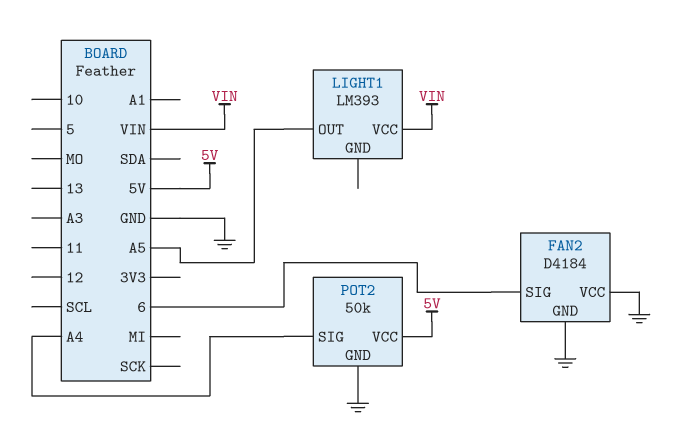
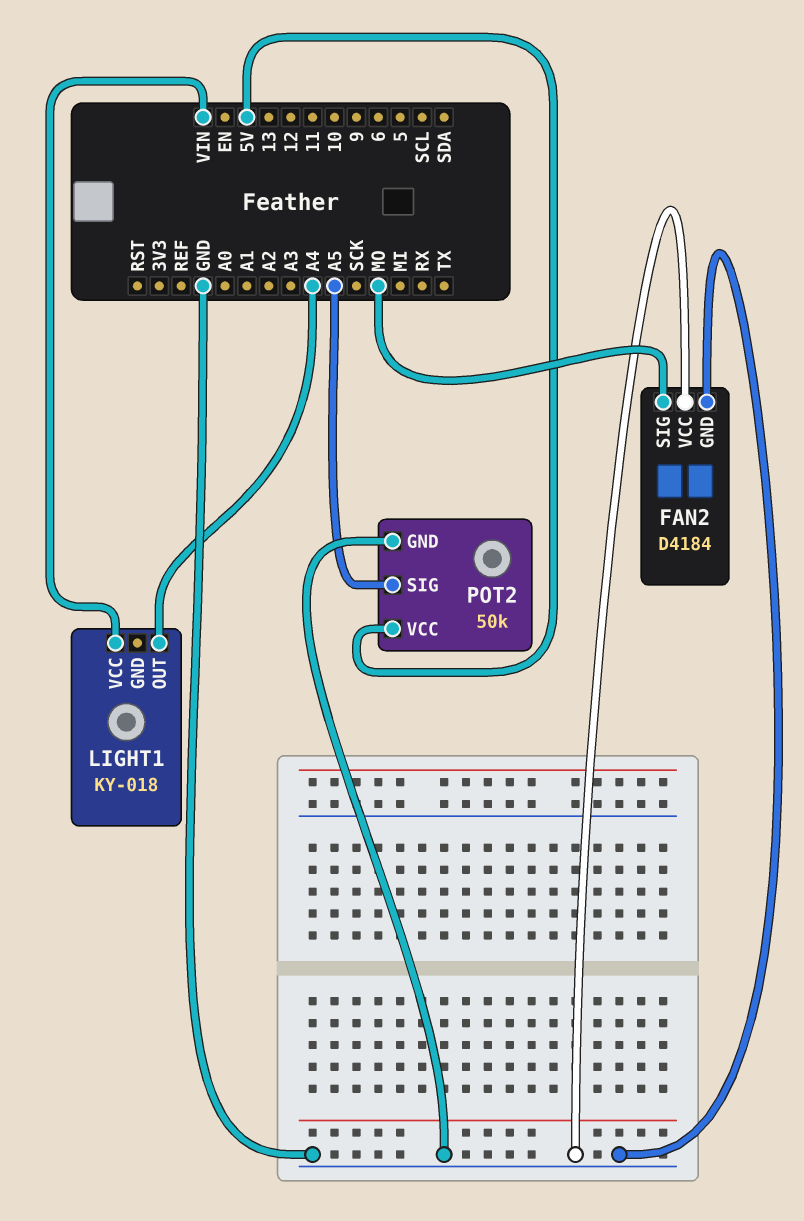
FAN2 pin SIG: 6 -> MO
LIGHT1: LM393 -> KY-018
LIGHT1 pin OUT: A5 -> A4
POT2 pin SIG: A4 -> A5

